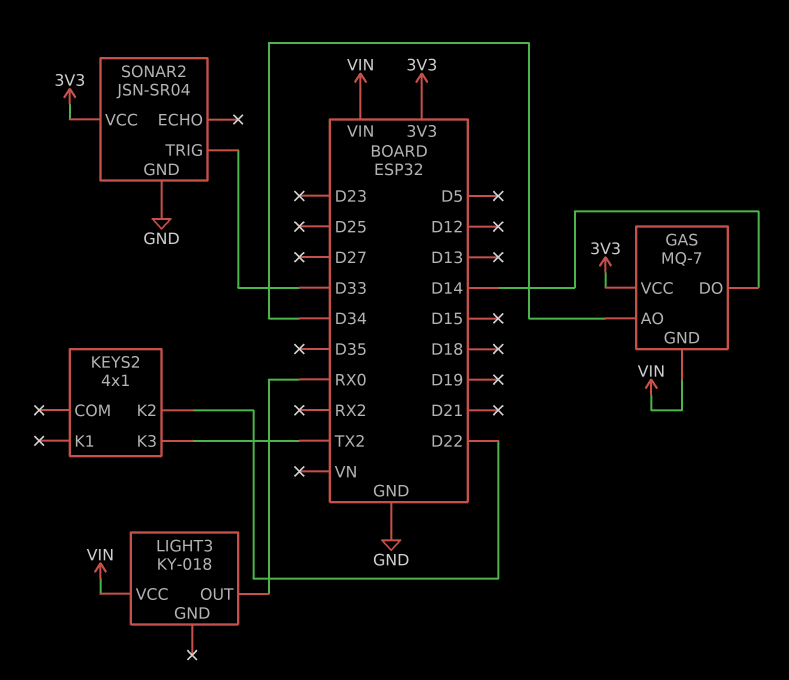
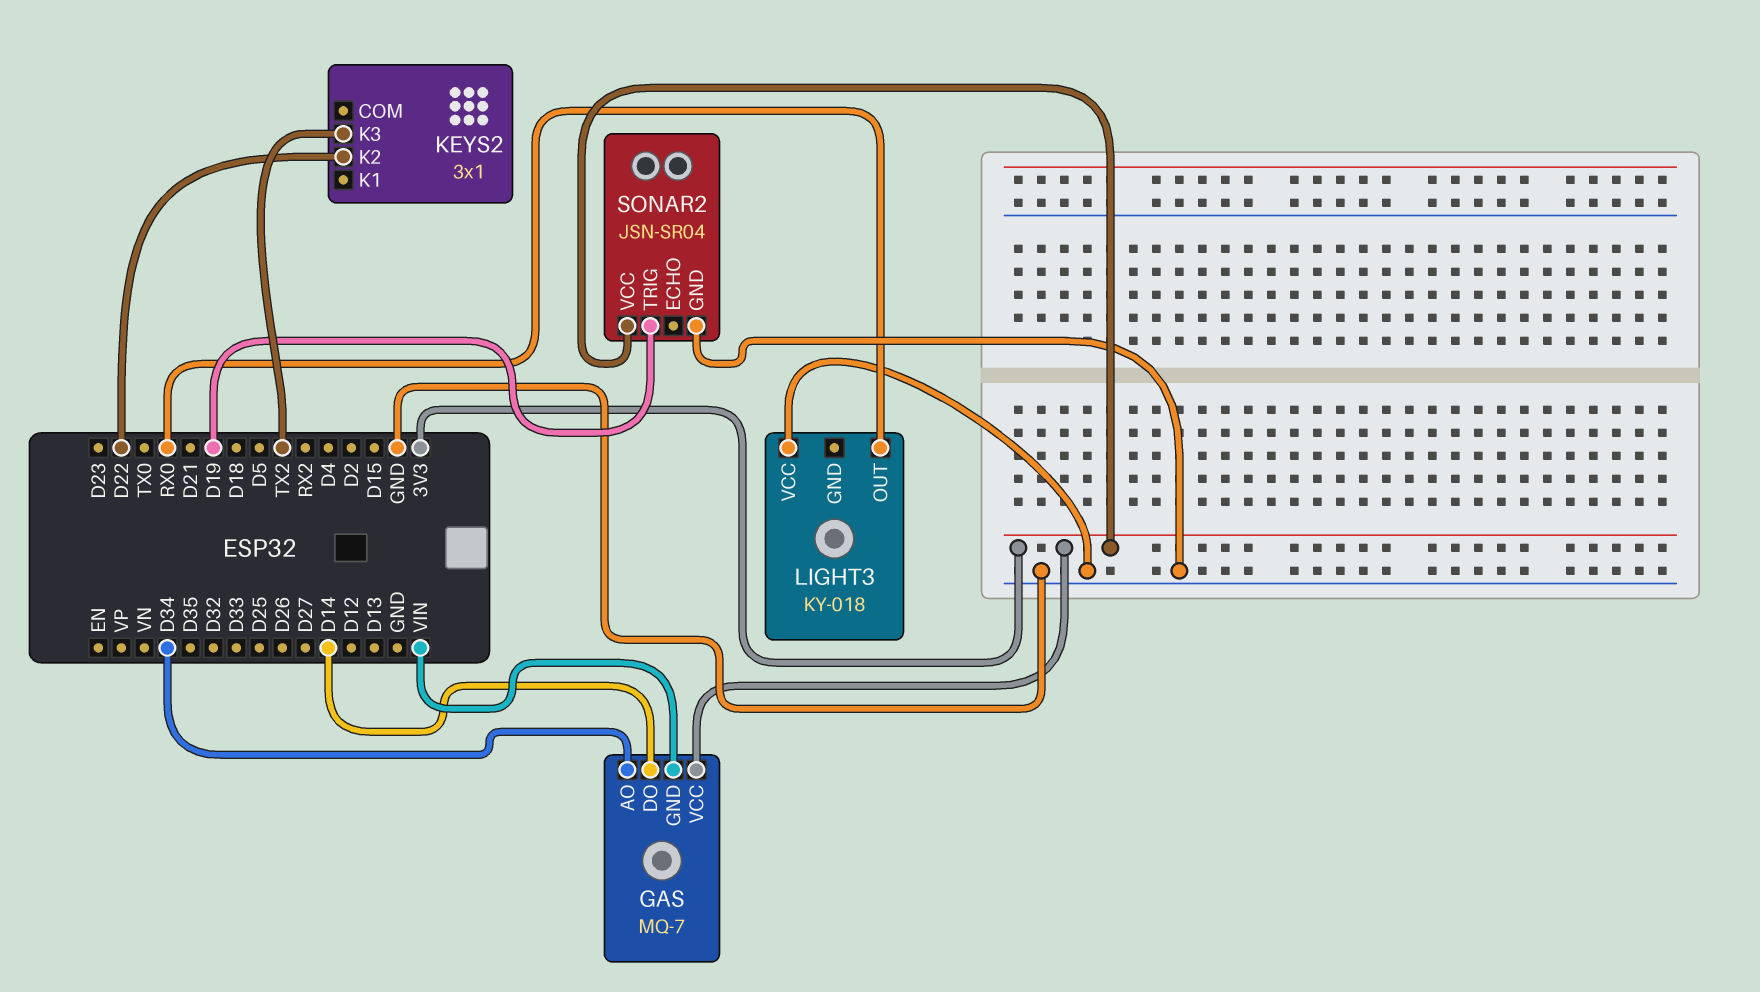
KEYS2: 4x1 -> 3x1
LIGHT3 pin VCC: VIN -> GND
SONAR2 pin TRIG: D33 -> D19

